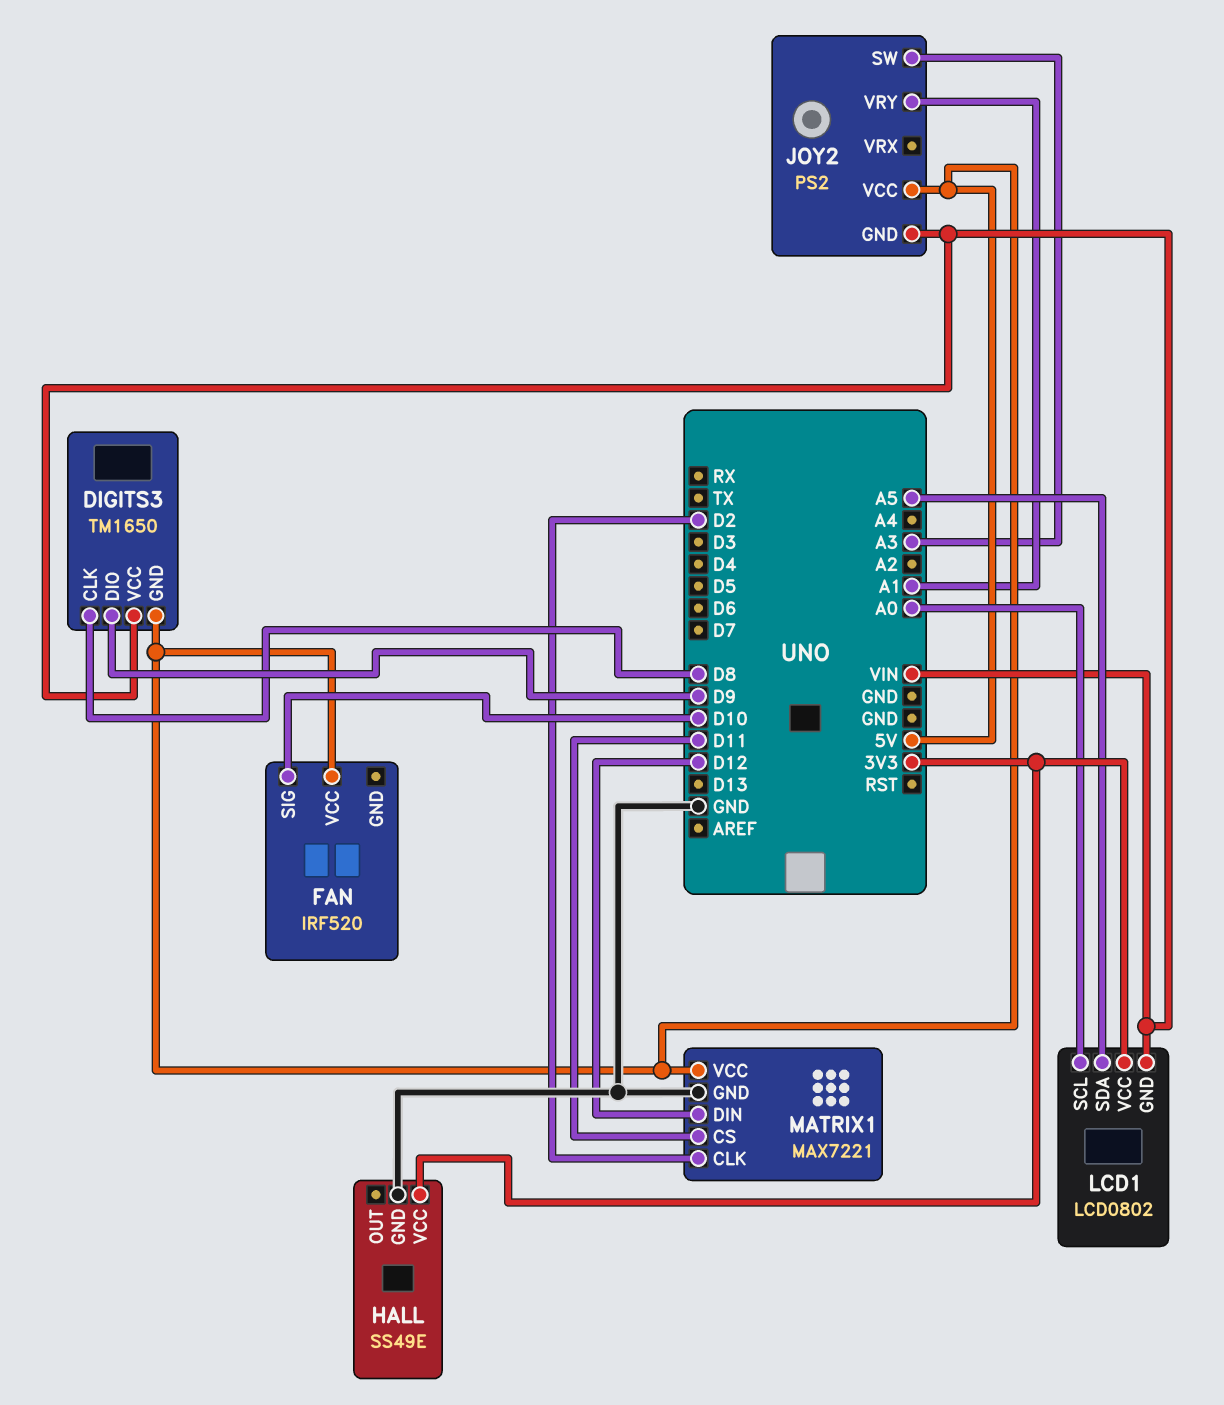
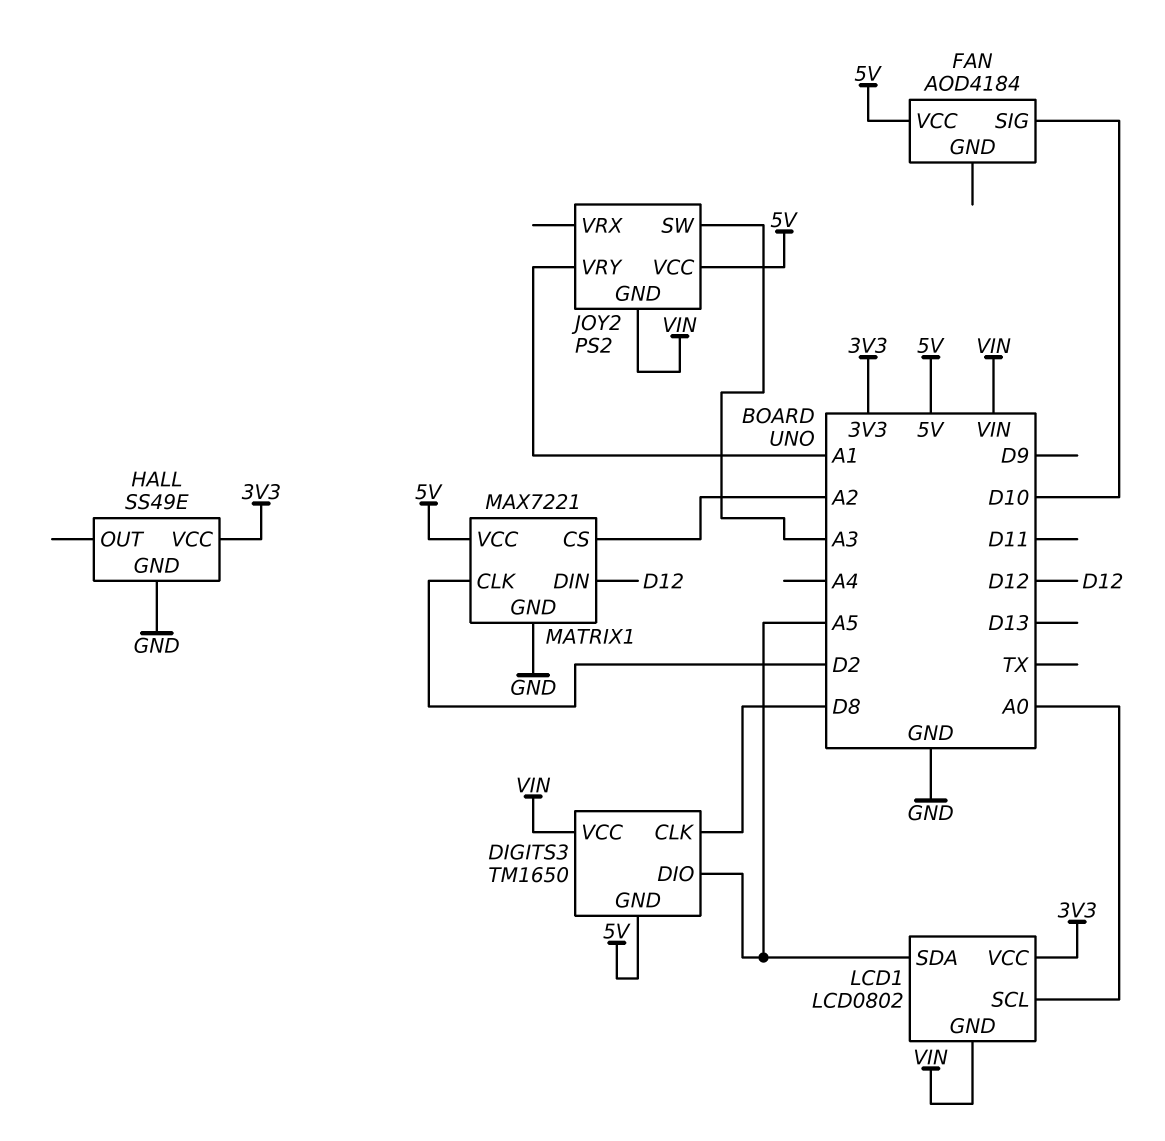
DIGITS3 pin DIO: D9 -> A5
FAN: IRF520 -> AOD4184
MATRIX1 pin CS: D11 -> A2

